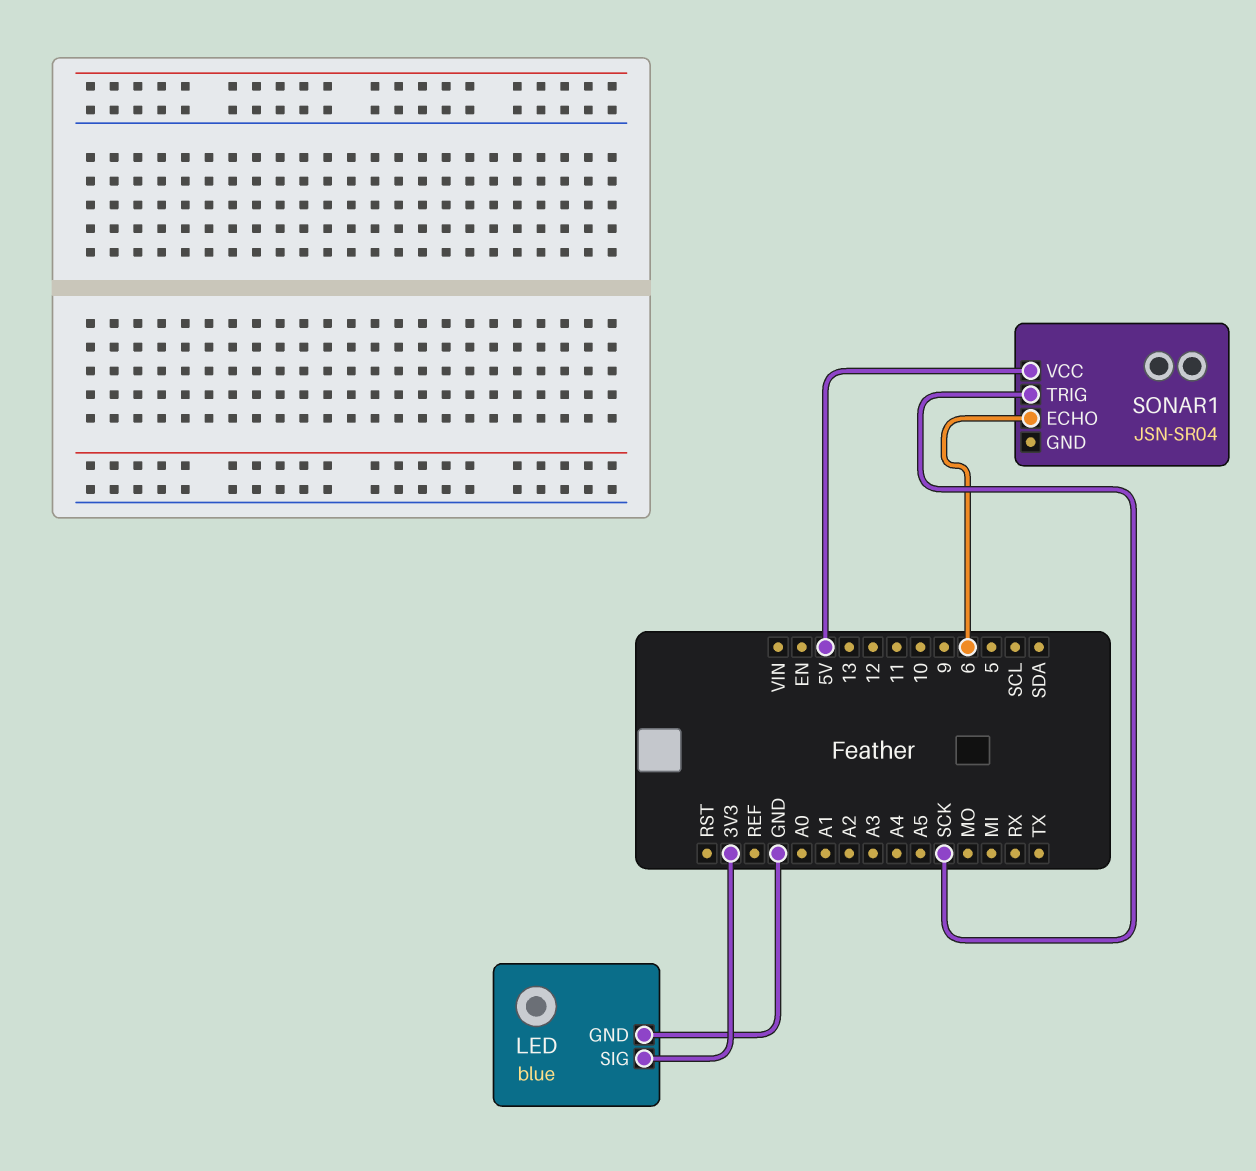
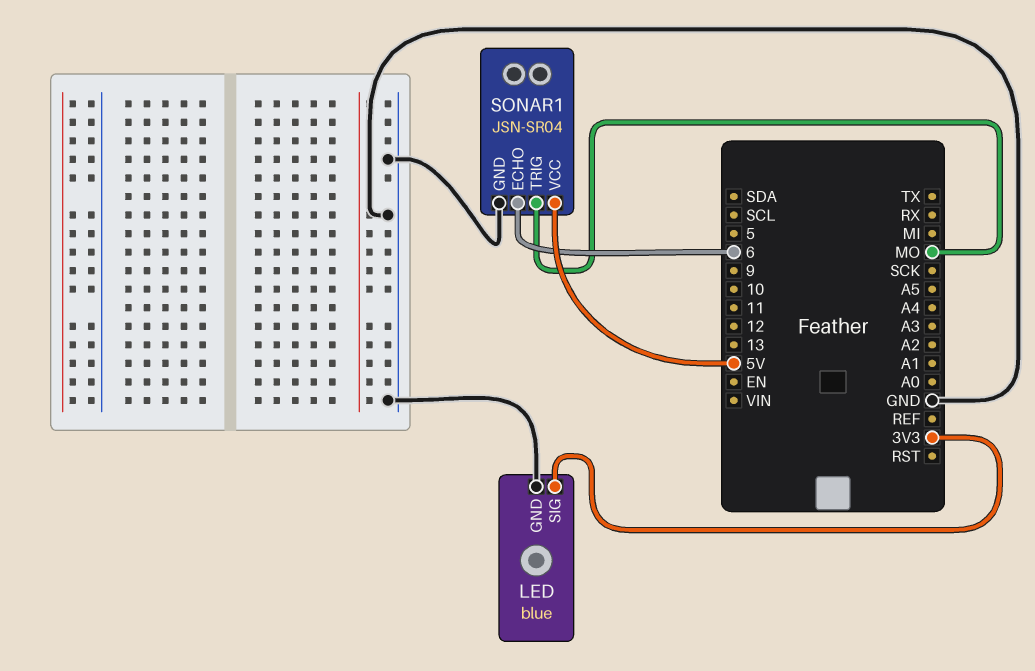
SONAR1 pin GND: none -> GND
SONAR1 pin TRIG: SCK -> MO

